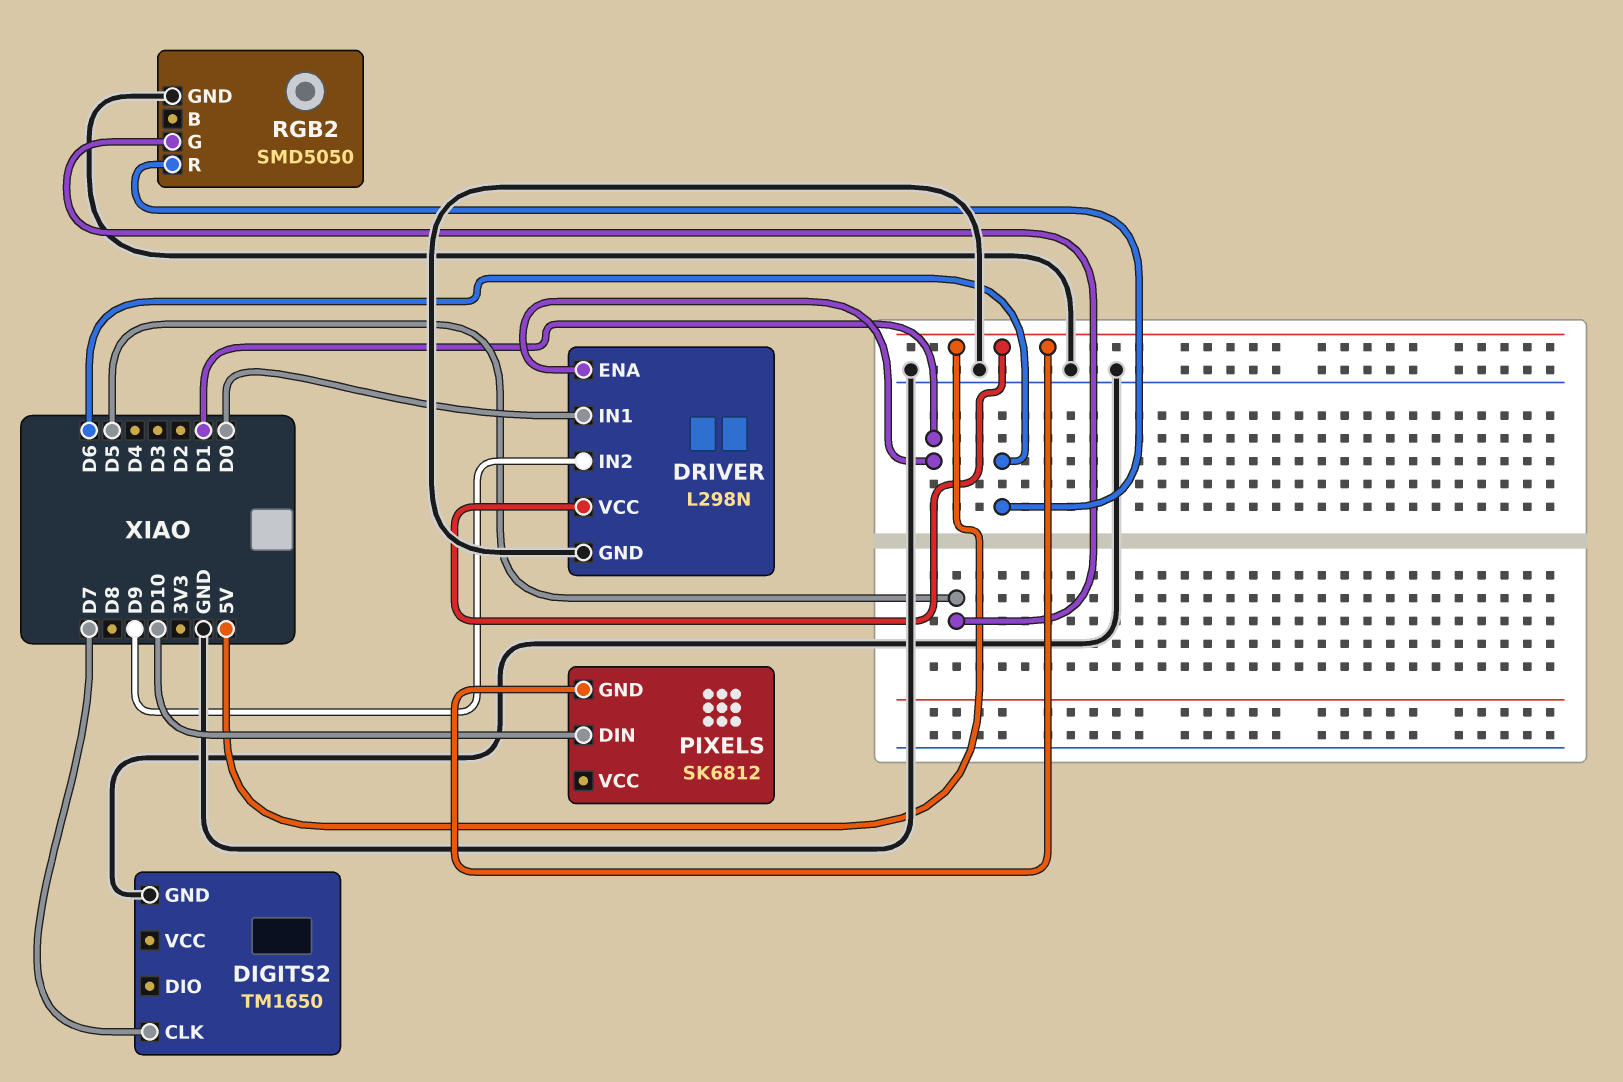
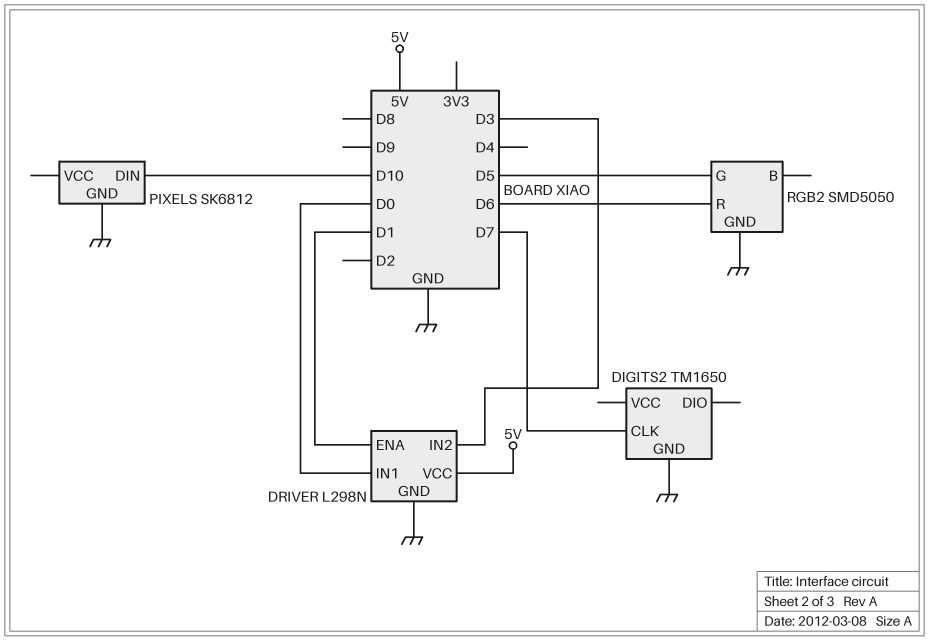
DRIVER pin IN2: D9 -> D3
PIXELS pin GND: 5V -> GND

